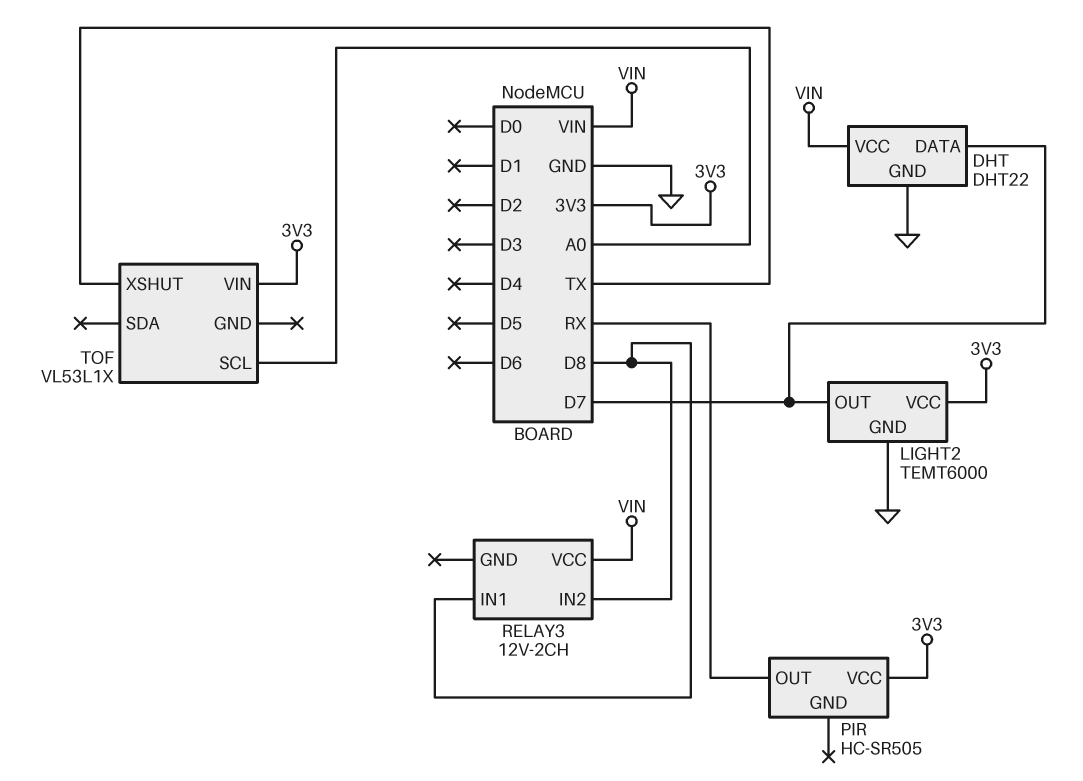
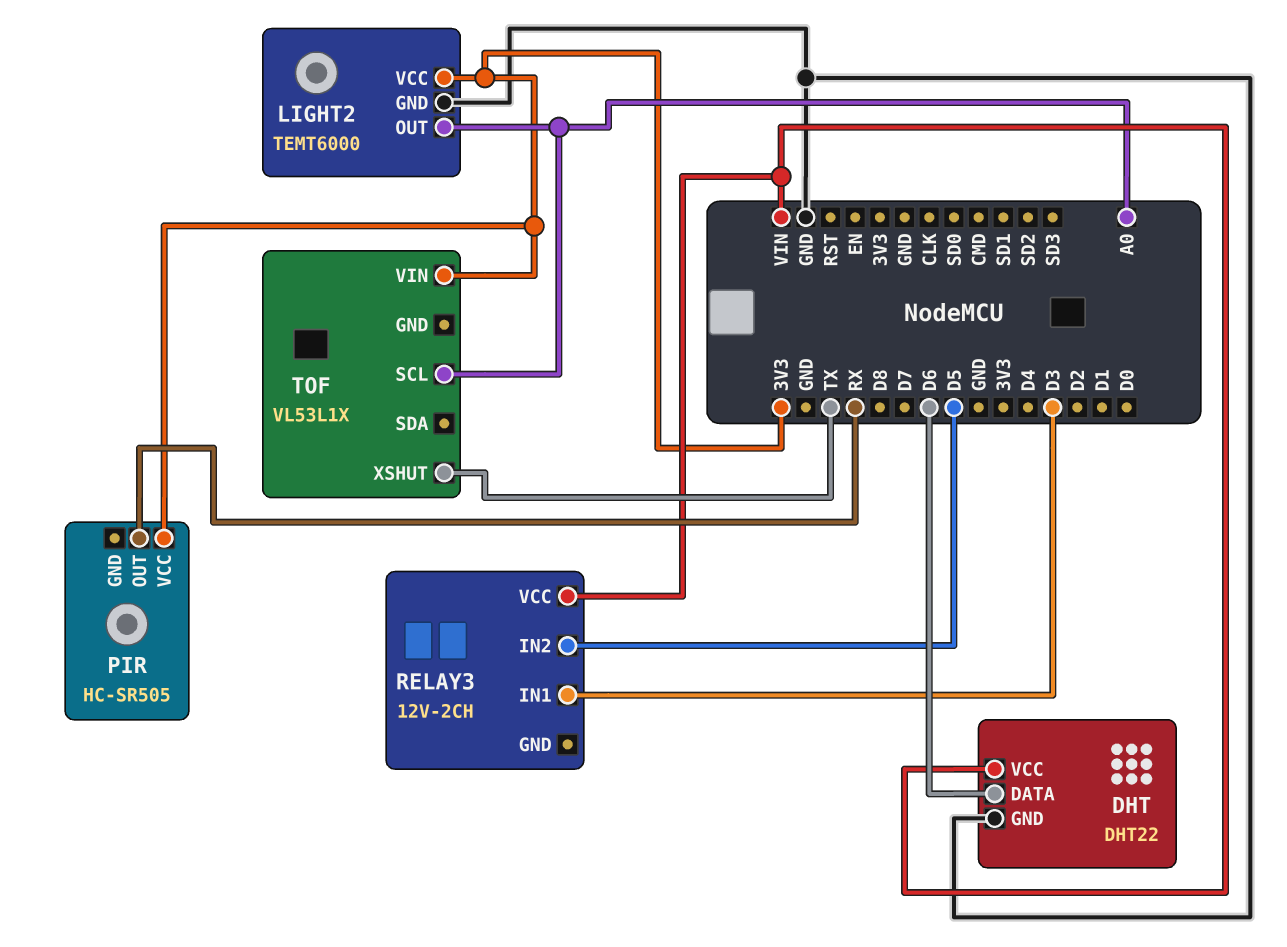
DHT pin DATA: D7 -> D6
LIGHT2 pin OUT: D7 -> A0
RELAY3 pin IN1: D8 -> D3
RELAY3 pin IN2: D8 -> D5

